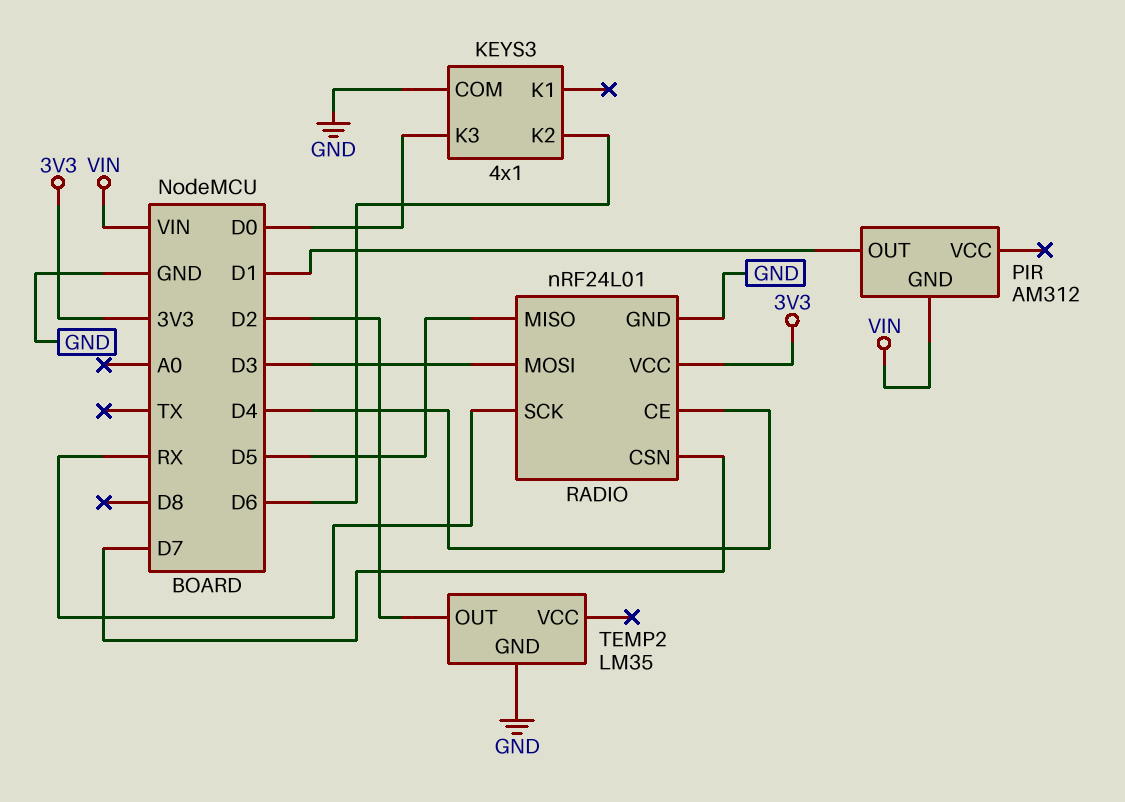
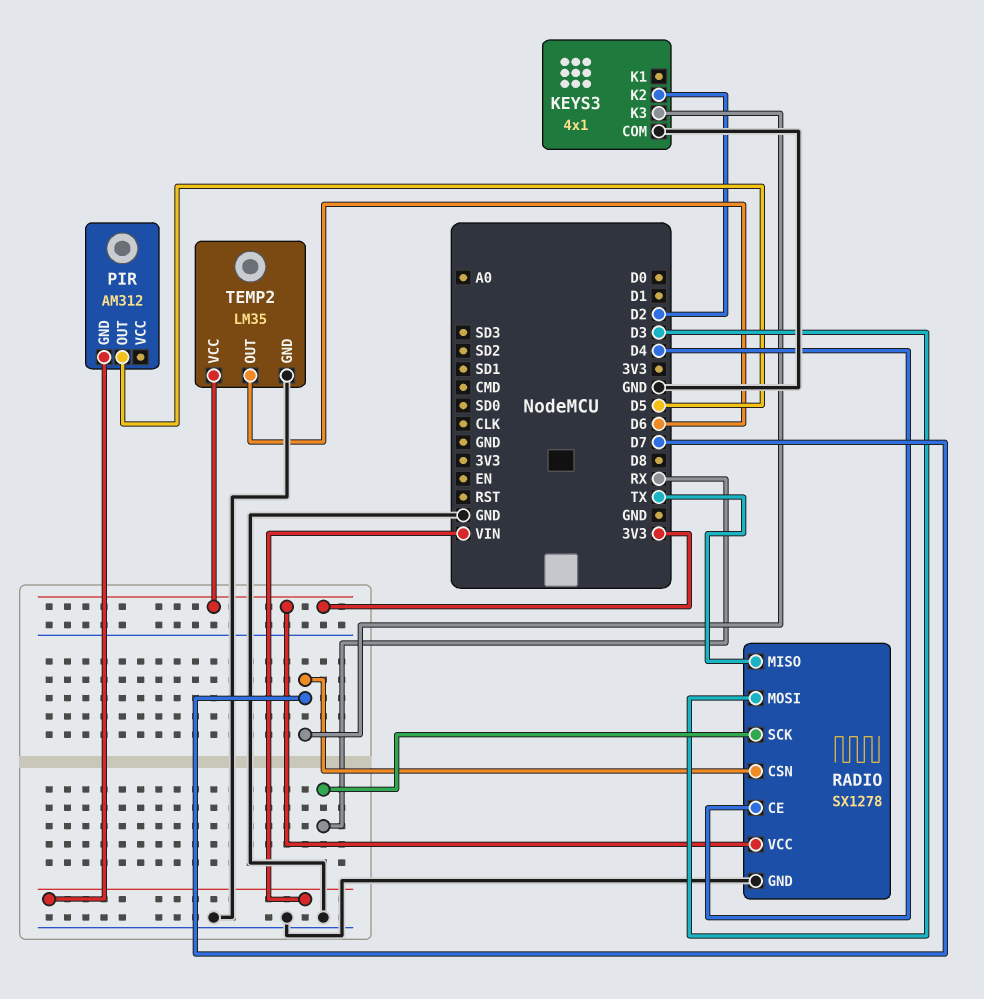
KEYS3 pin K2: D6 -> D2
KEYS3 pin K3: D0 -> D7
PIR pin OUT: D1 -> D5
RADIO: nRF24L01 -> SX1278
RADIO pin MISO: D5 -> TX
TEMP2 pin OUT: D2 -> D6
TEMP2 pin VCC: none -> 3V3

